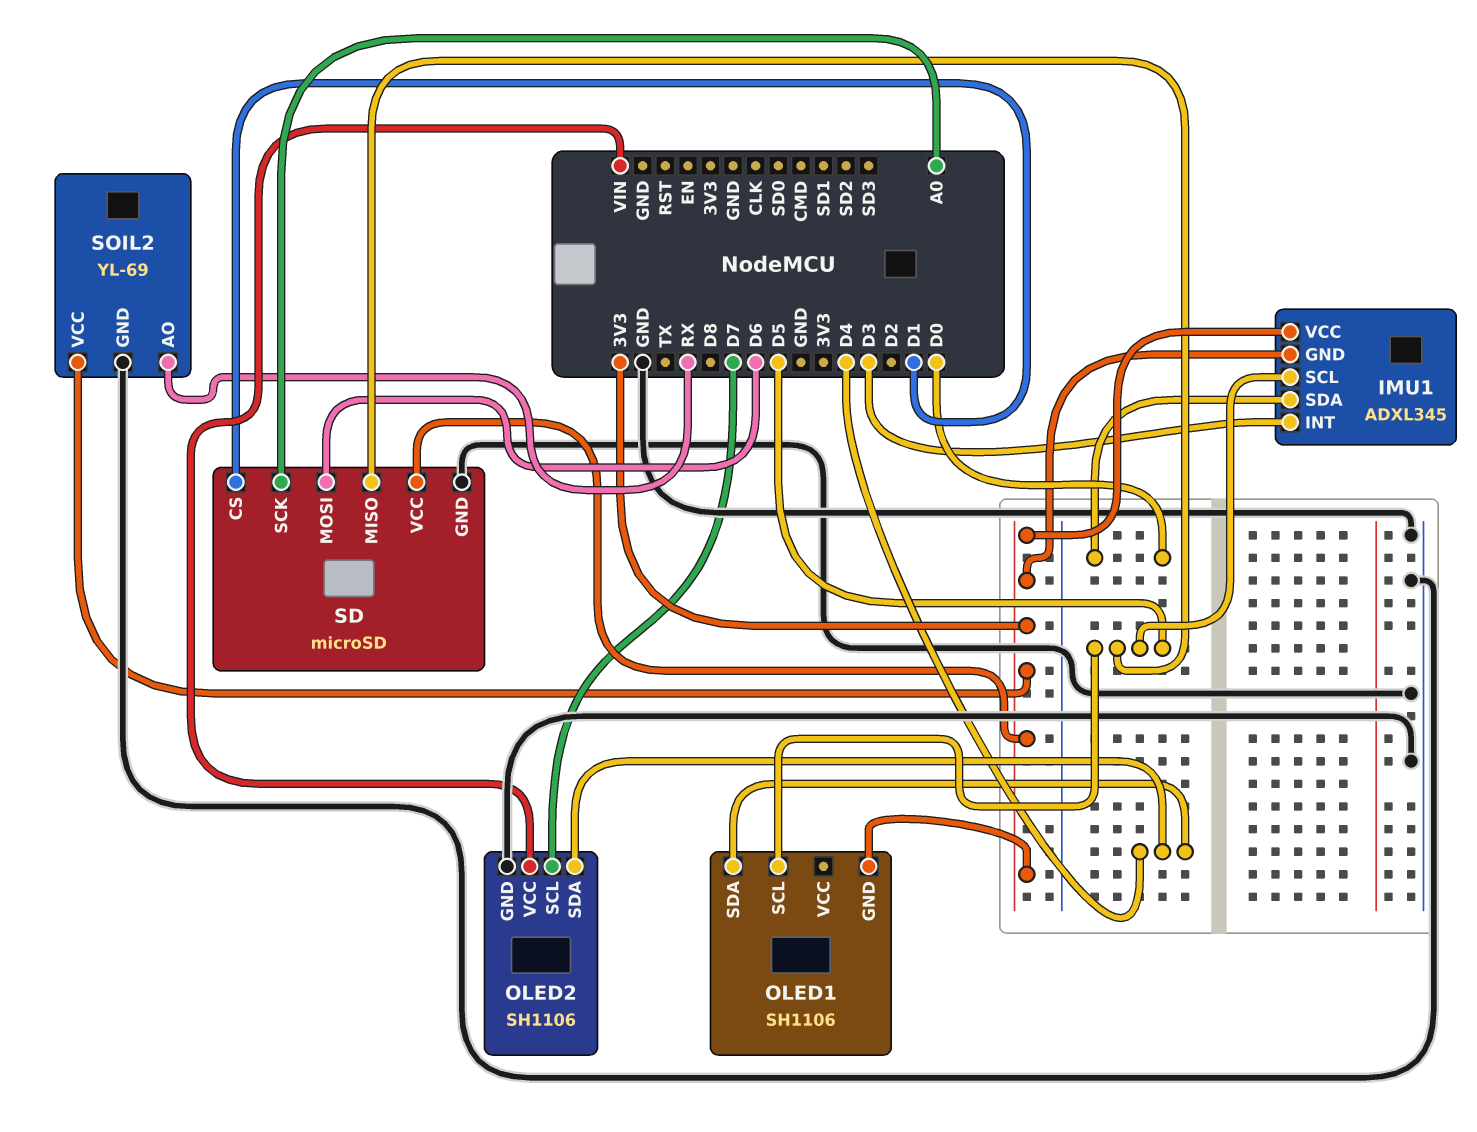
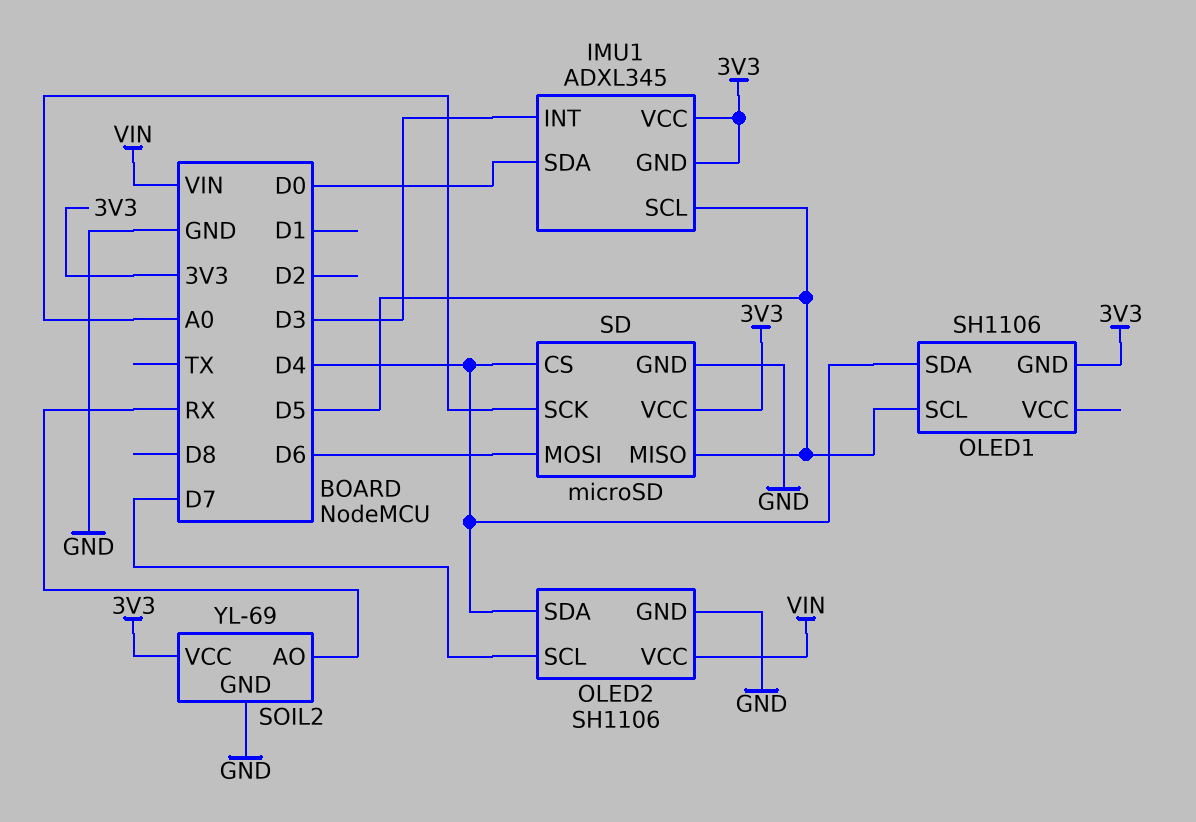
SD pin CS: D1 -> D4

